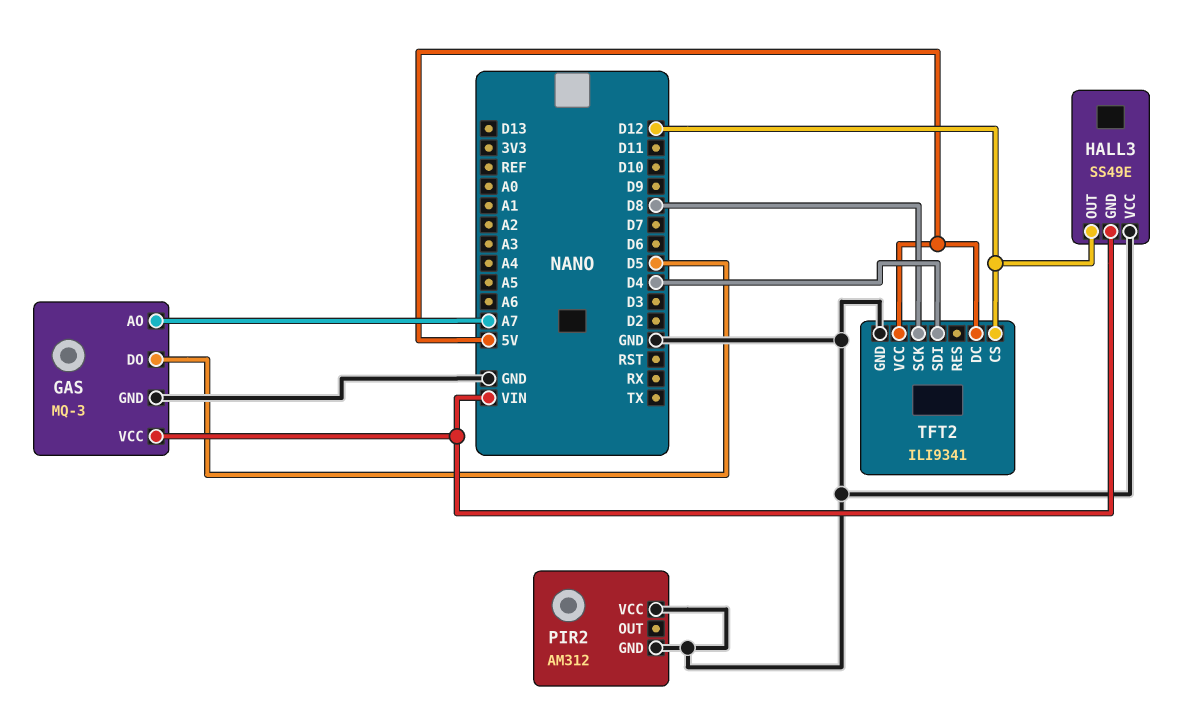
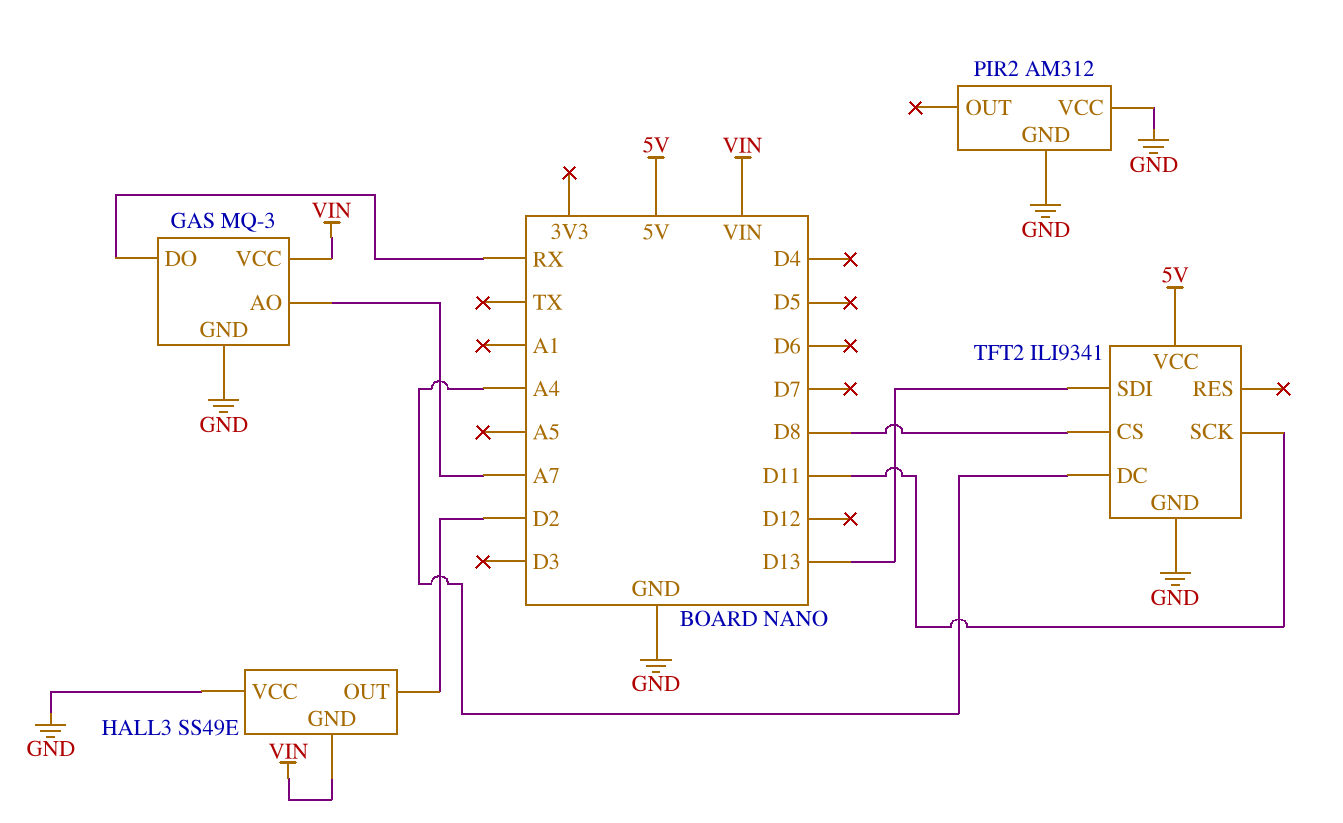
GAS pin DO: D5 -> RX
HALL3 pin OUT: D12 -> D2
TFT2 pin CS: D12 -> D8
TFT2 pin DC: 5V -> A4
TFT2 pin SCK: D8 -> D11
TFT2 pin SDI: D4 -> D13

